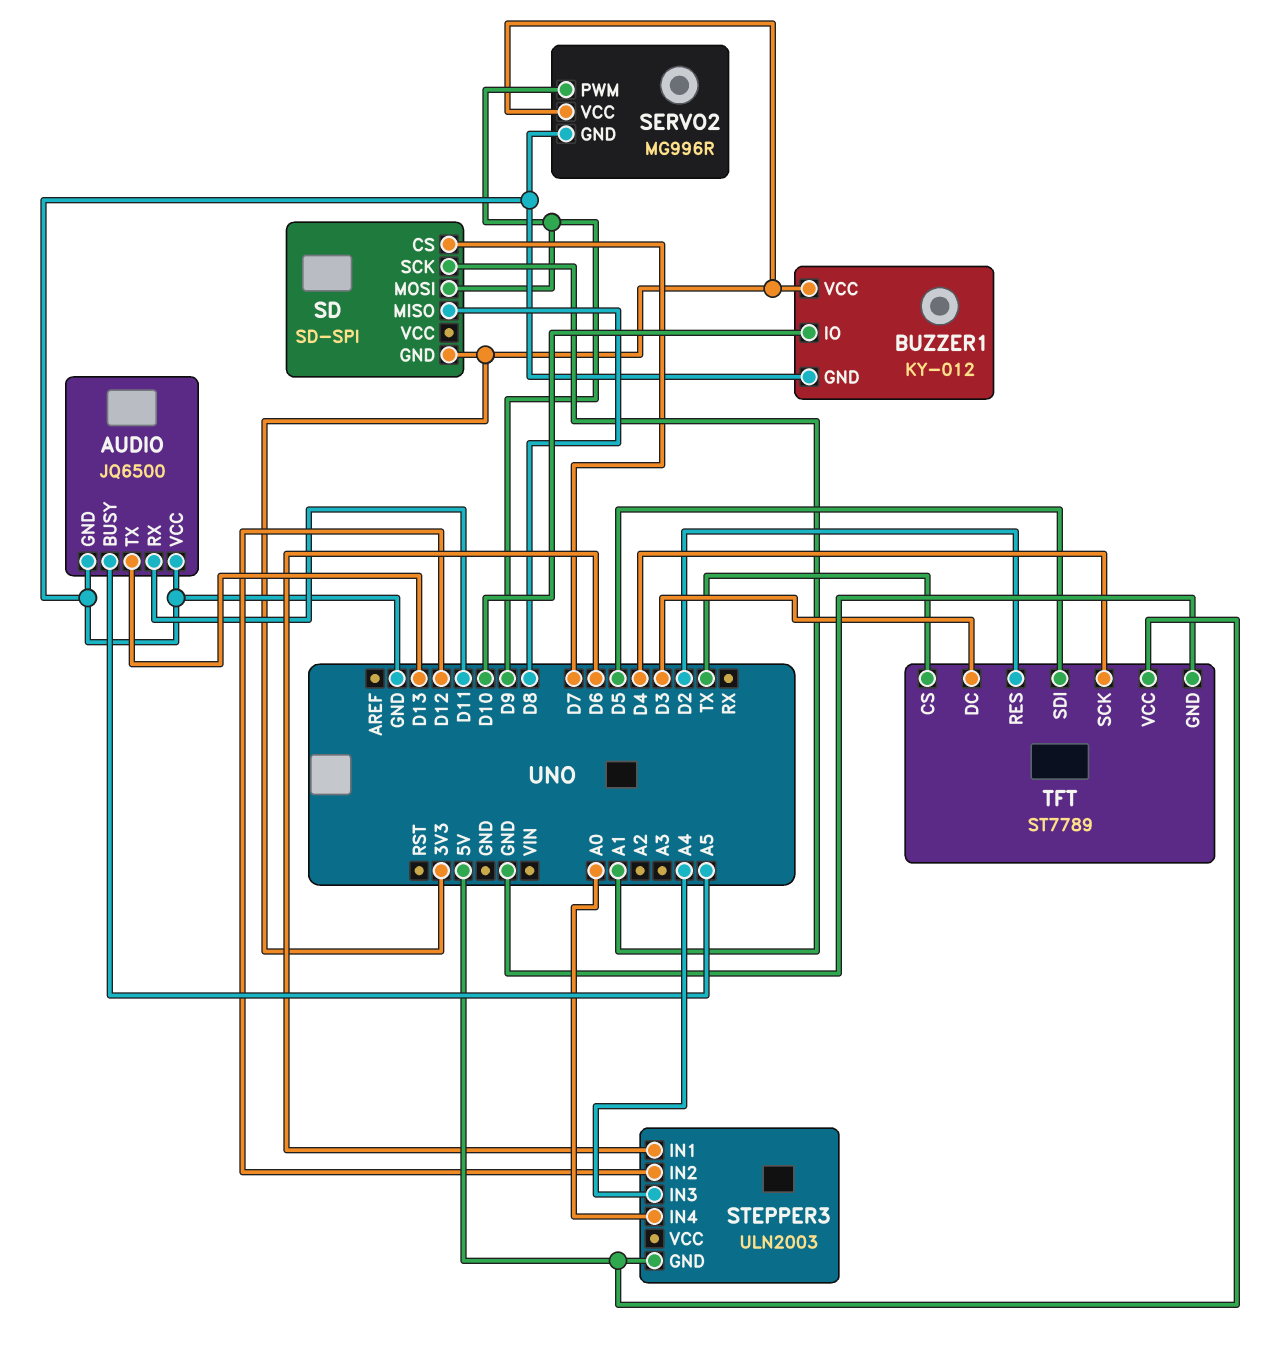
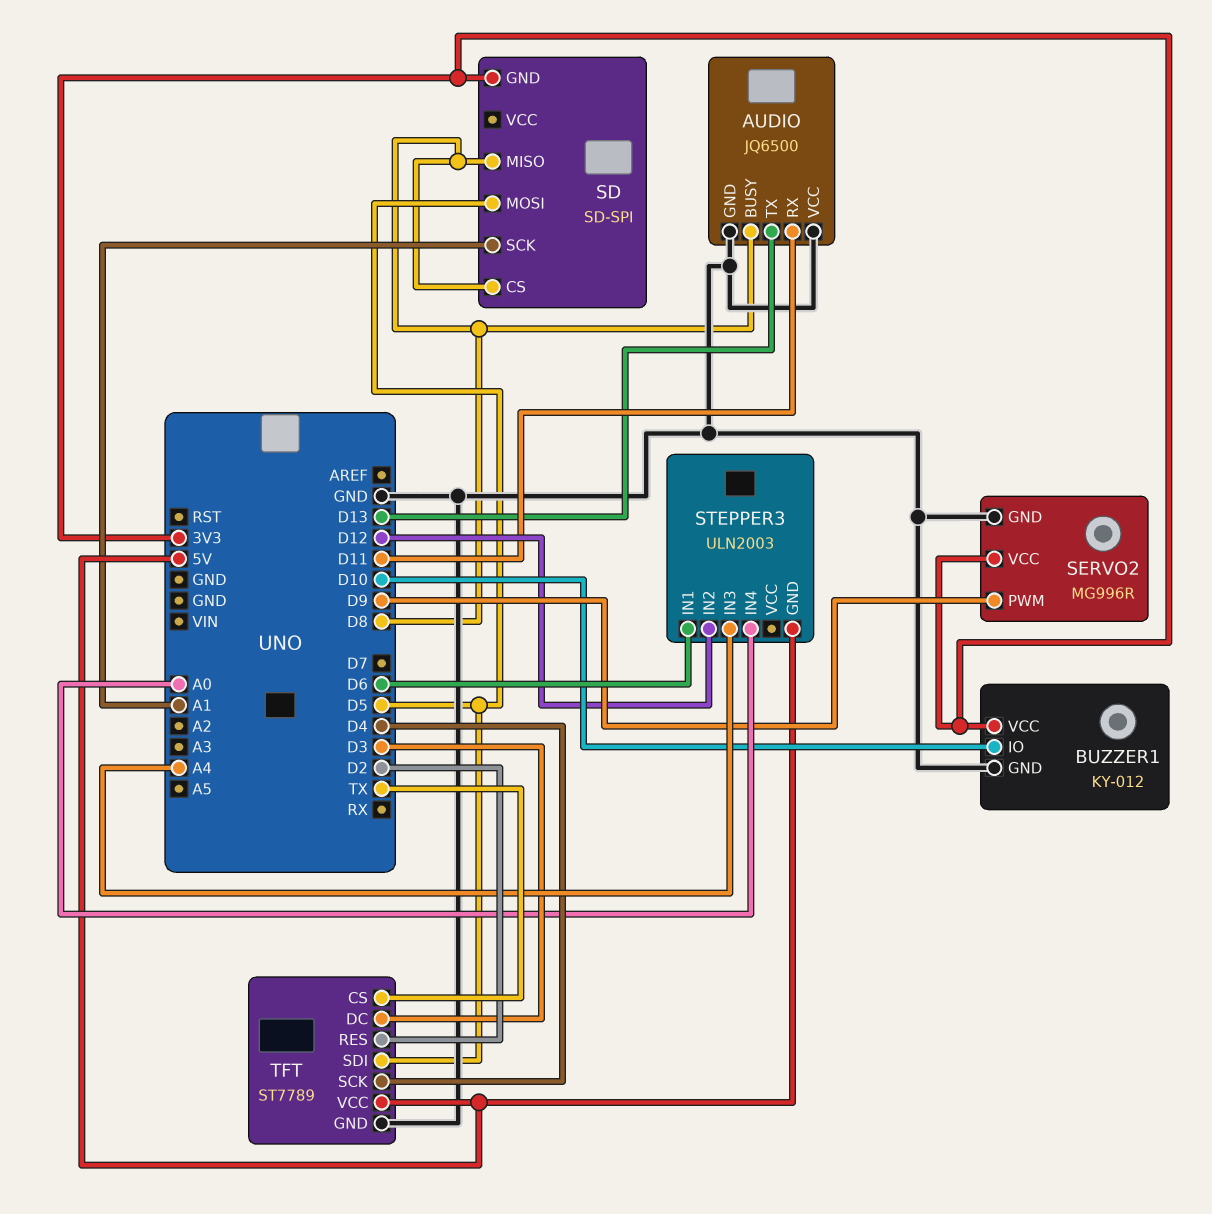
AUDIO pin BUSY: A5 -> D8
SD pin CS: D7 -> D8
SD pin MOSI: D9 -> D5

